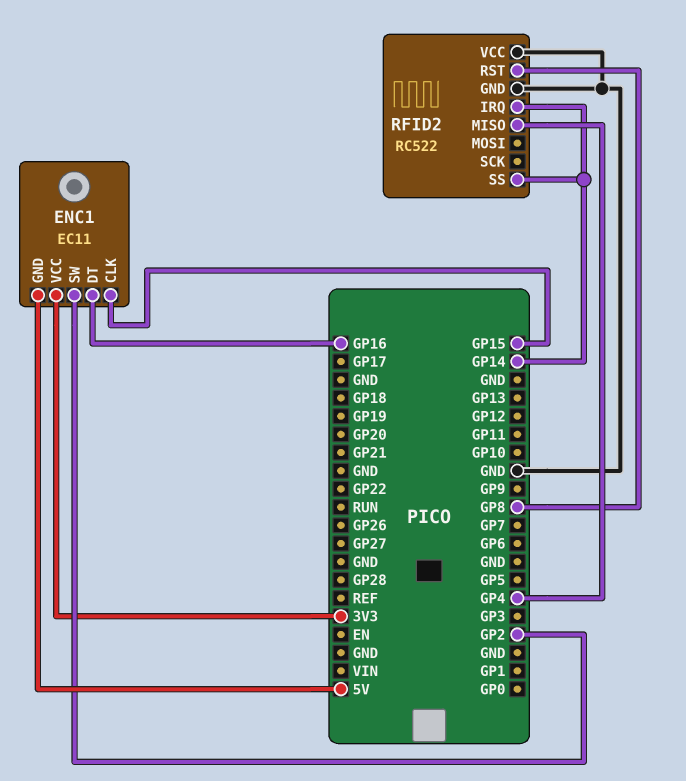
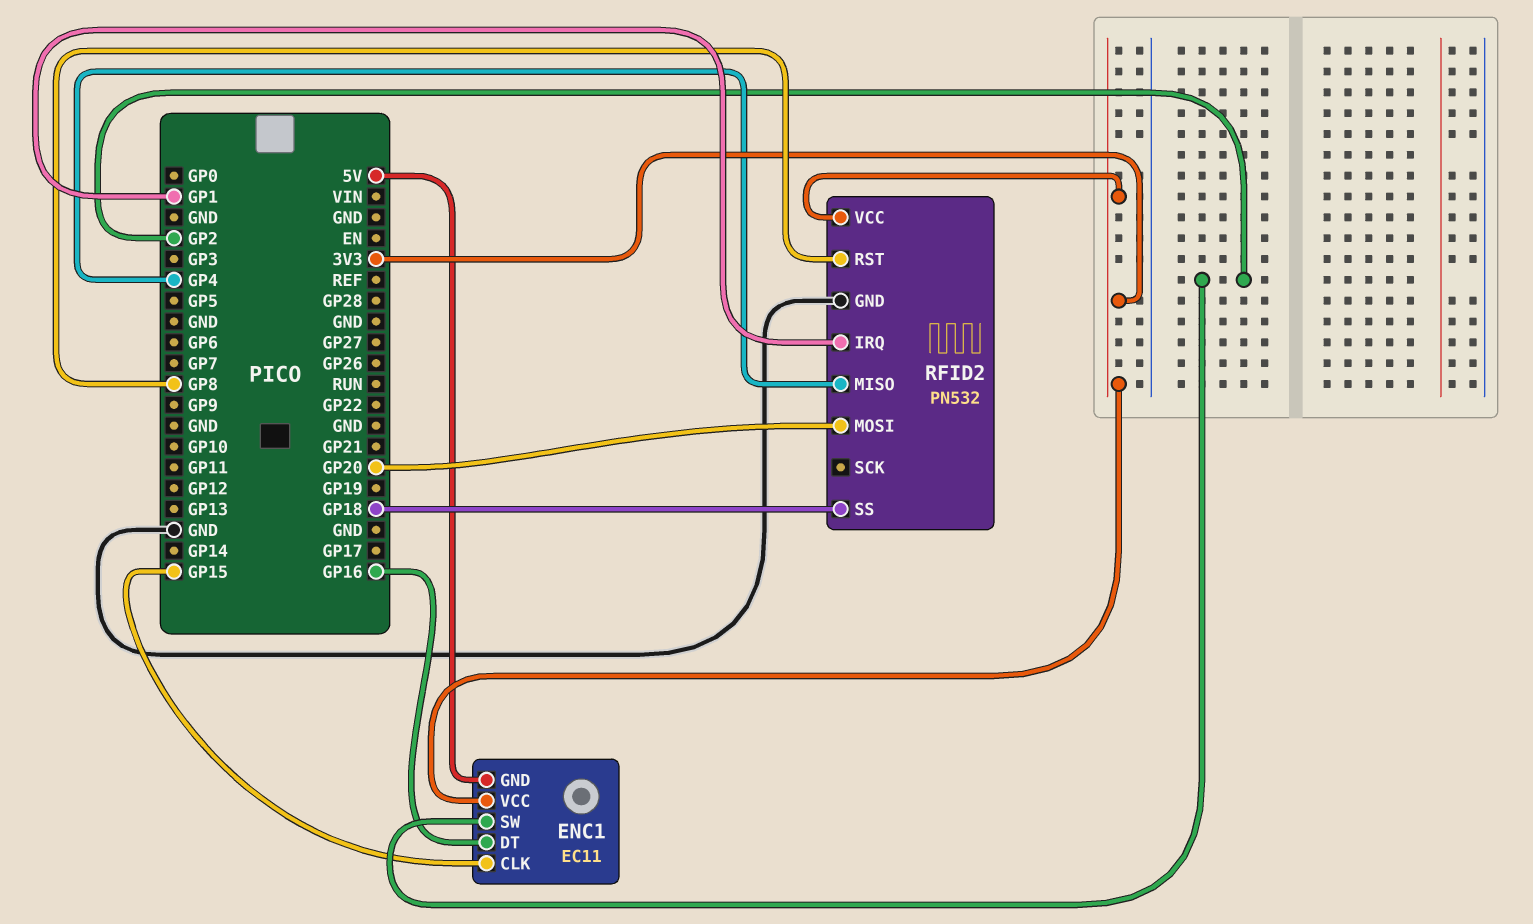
RFID2: RC522 -> PN532
RFID2 pin IRQ: GP14 -> GP1
RFID2 pin MOSI: none -> GP20
RFID2 pin SS: GP14 -> GP18
RFID2 pin VCC: GND -> 3V3

